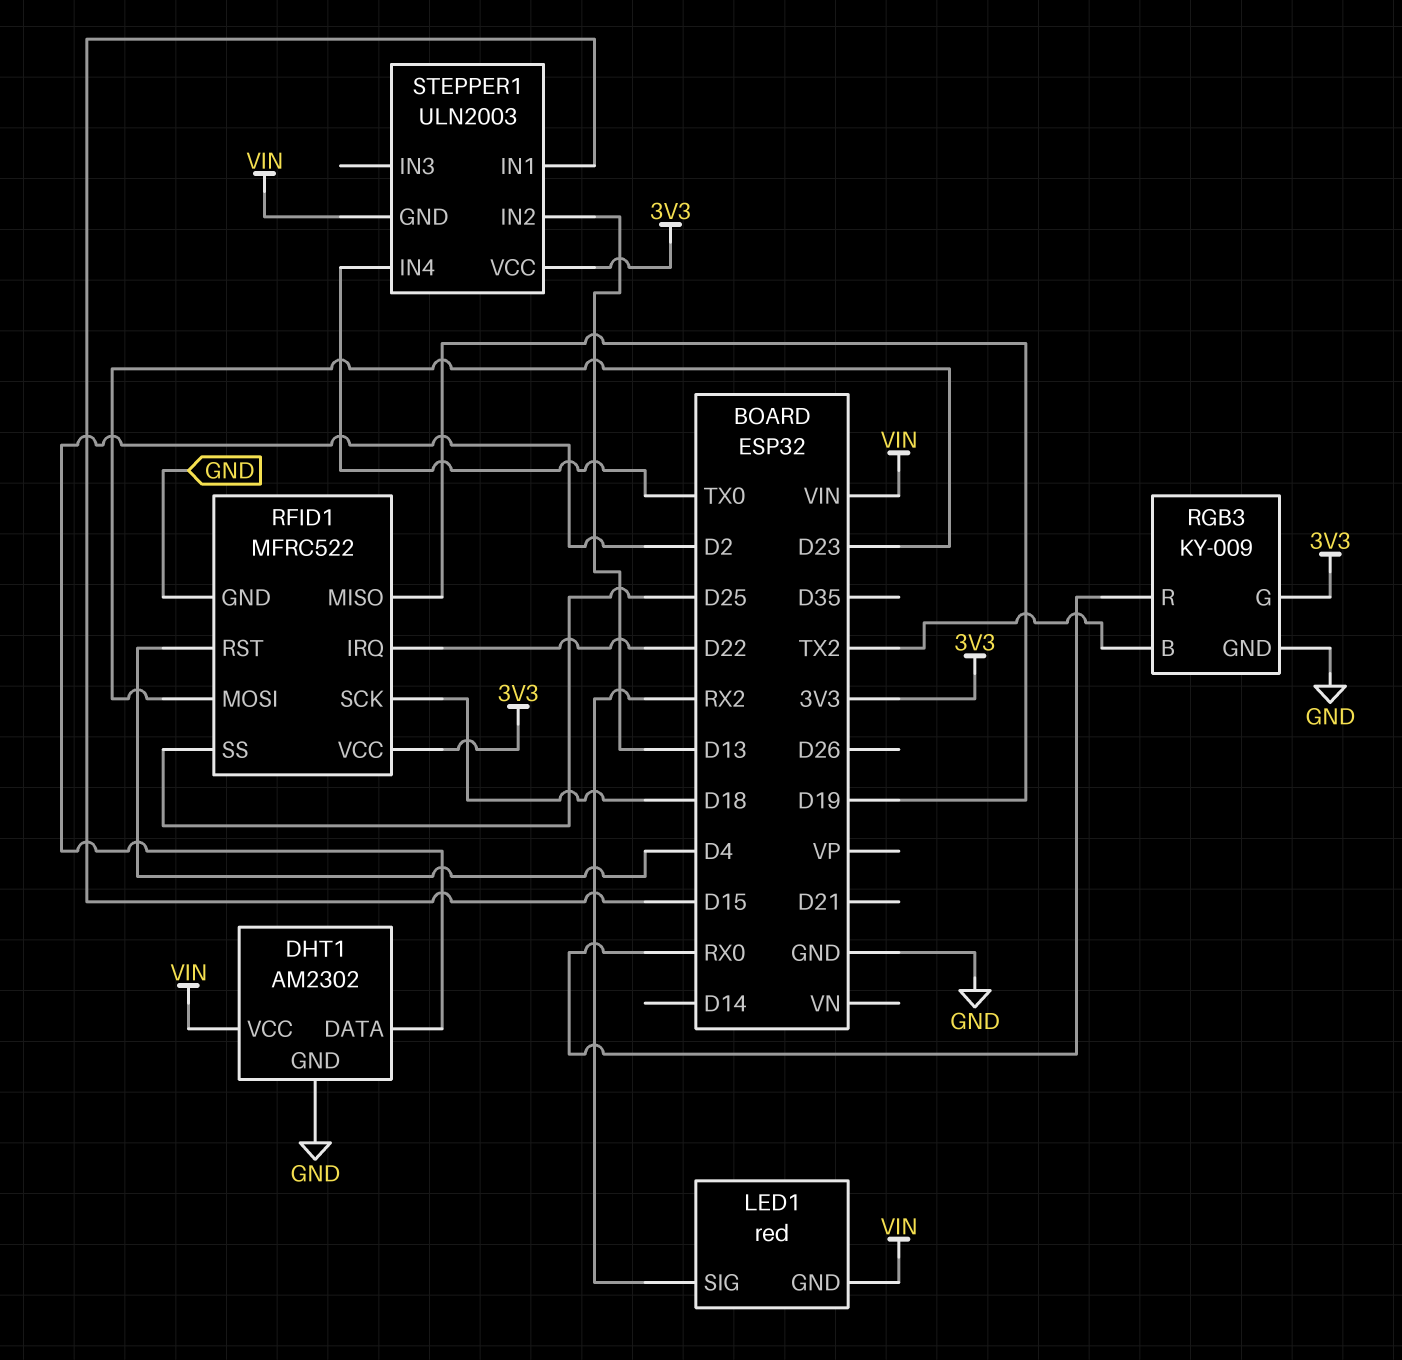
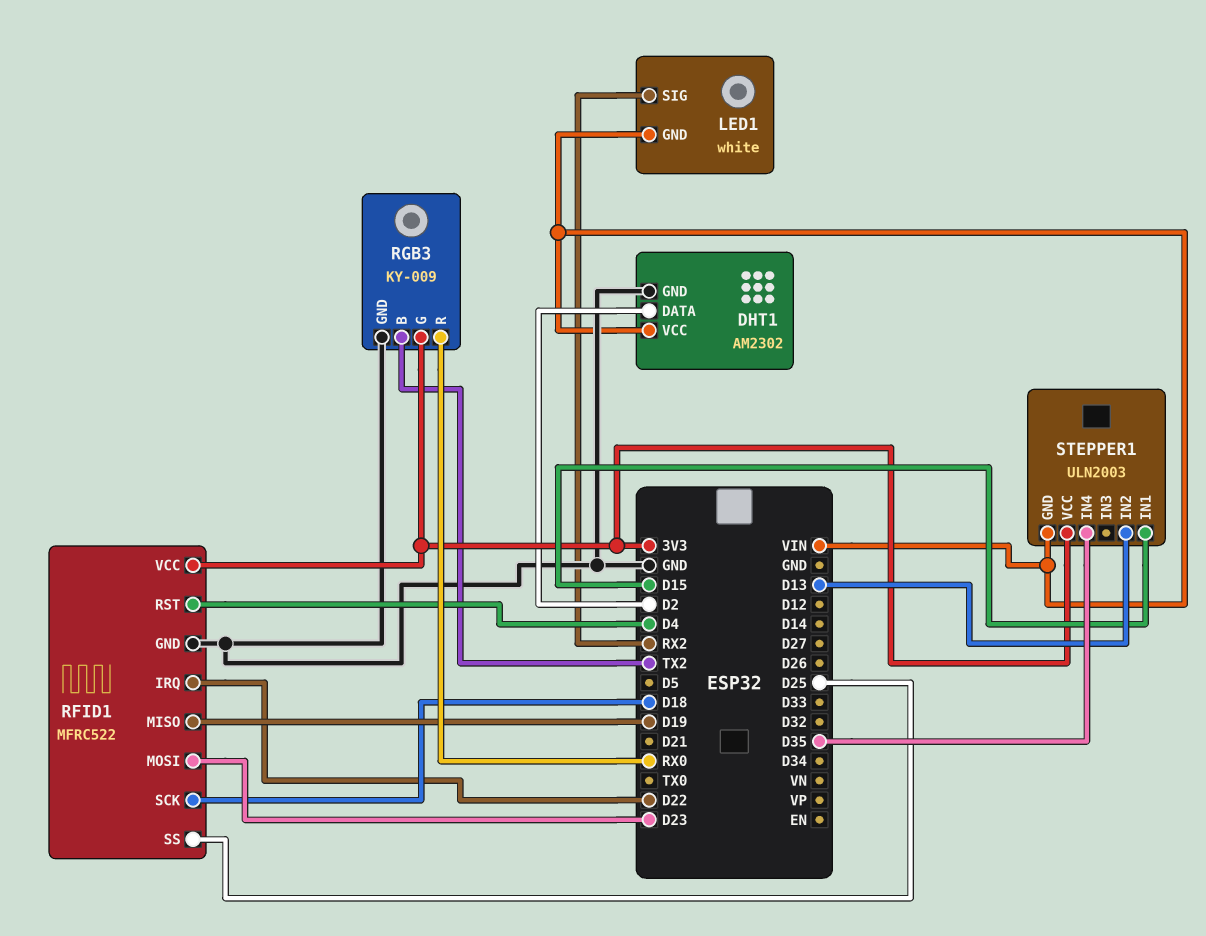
LED1: red -> white
STEPPER1 pin IN4: TX0 -> D35

